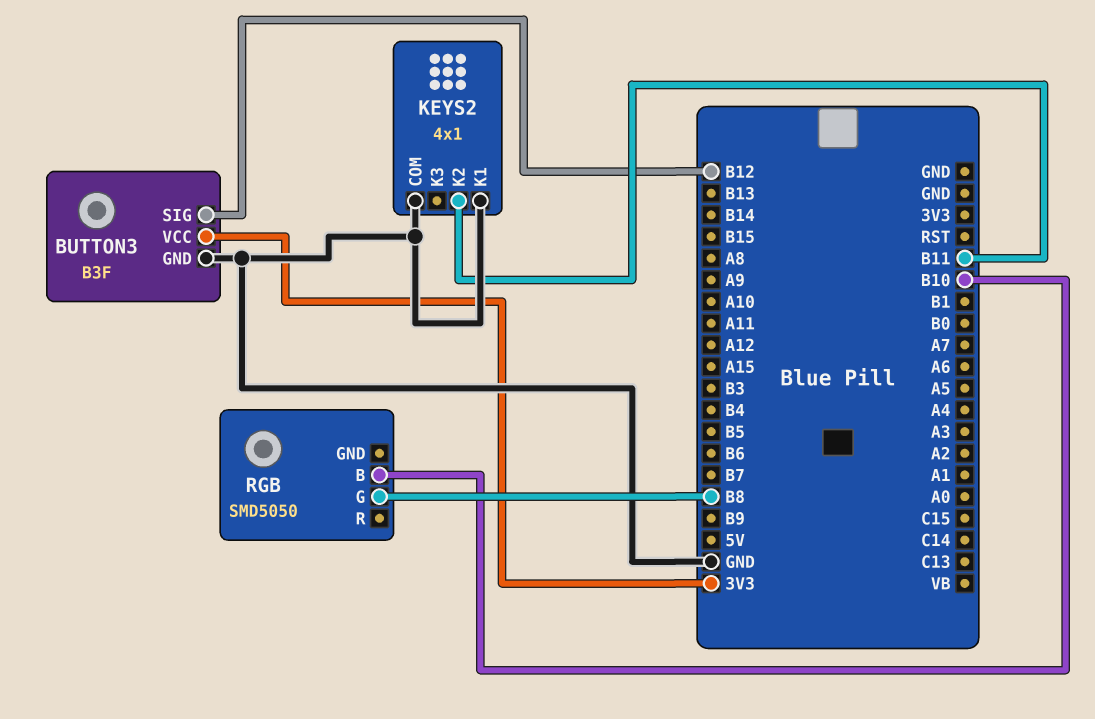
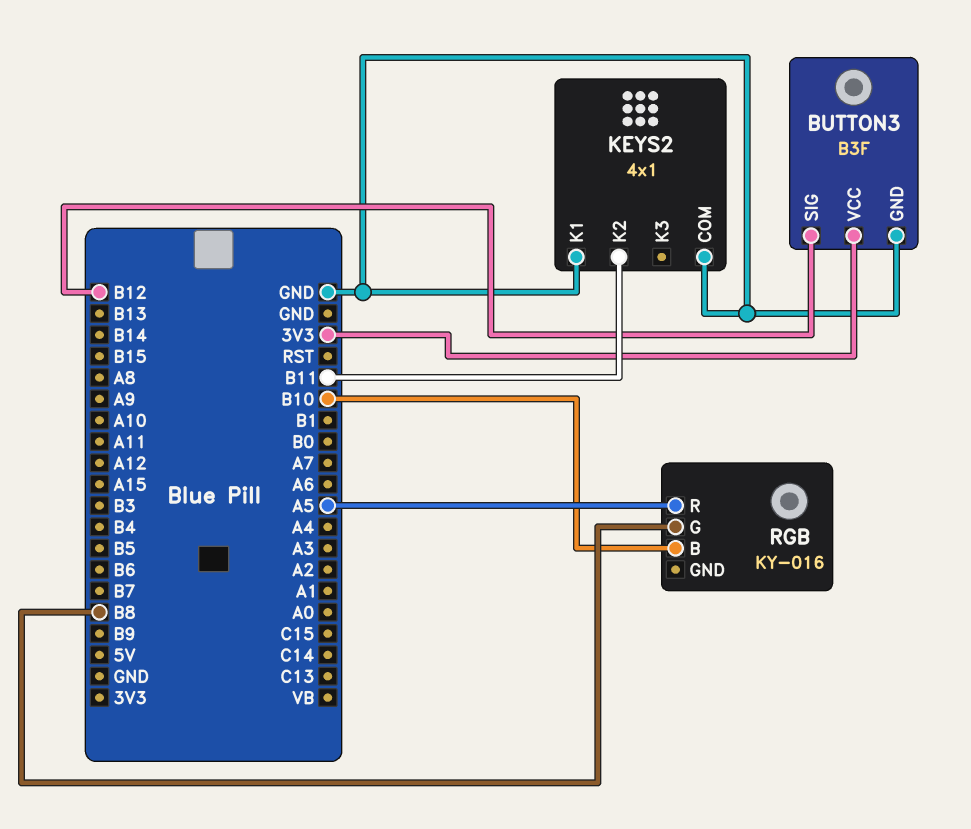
RGB: SMD5050 -> KY-016
RGB pin R: none -> A5

